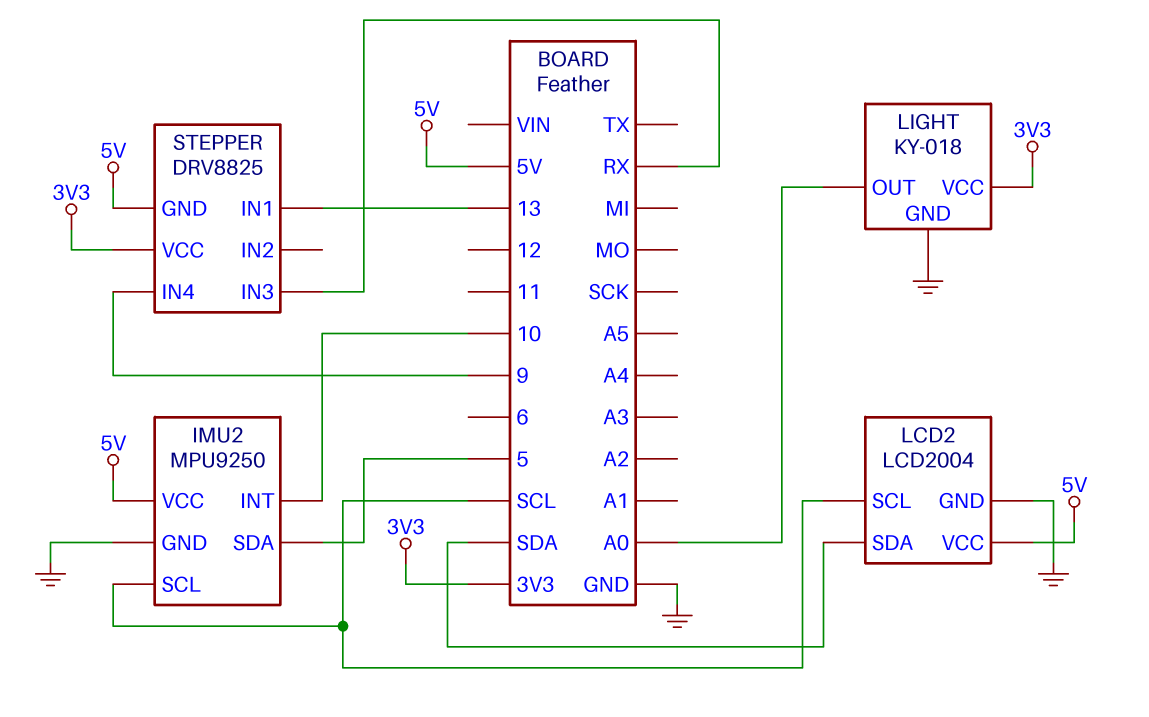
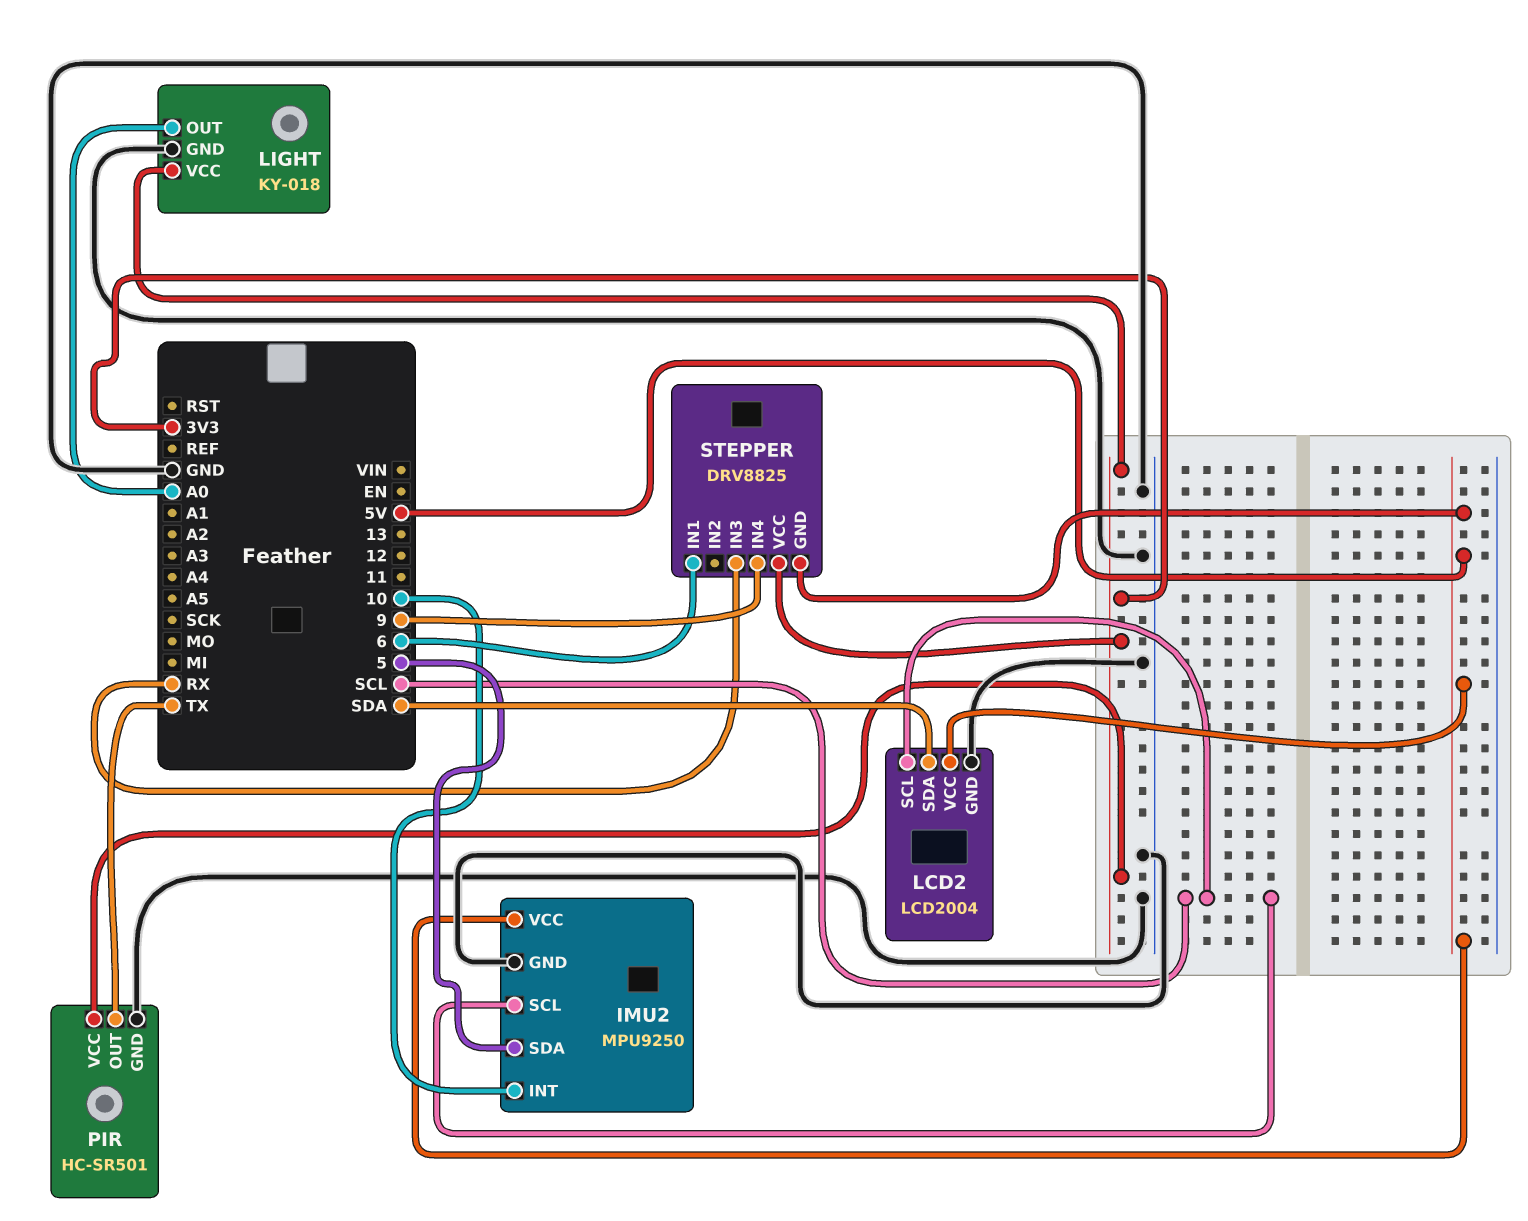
PIR: none -> HC-SR501
PIR pin GND: none -> GND
PIR pin OUT: none -> TX
PIR pin VCC: none -> 3V3
STEPPER pin IN1: 13 -> 6

